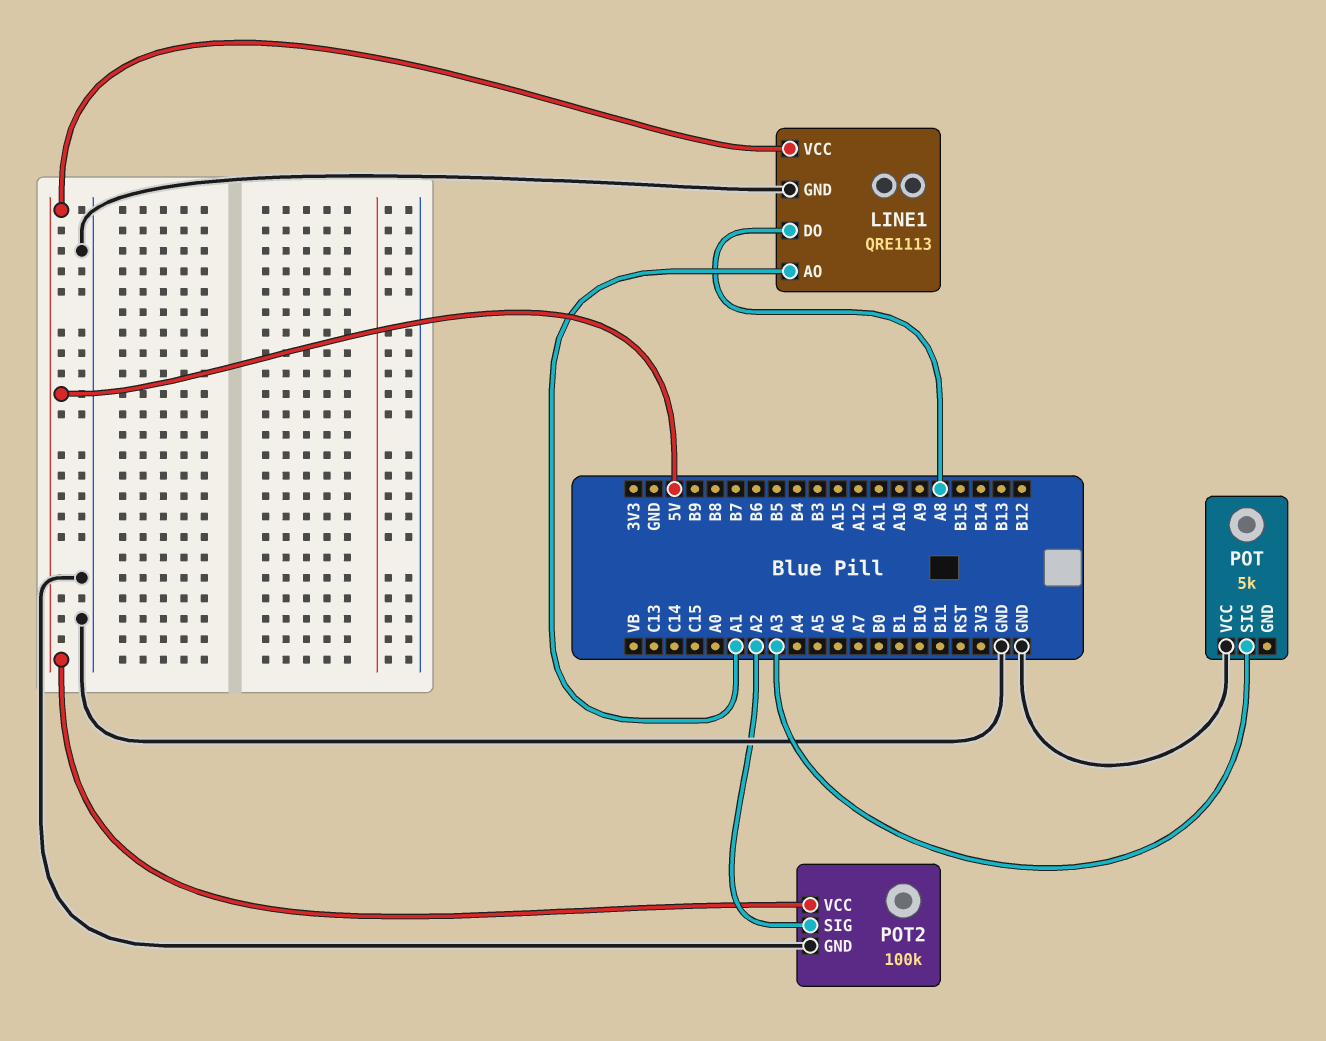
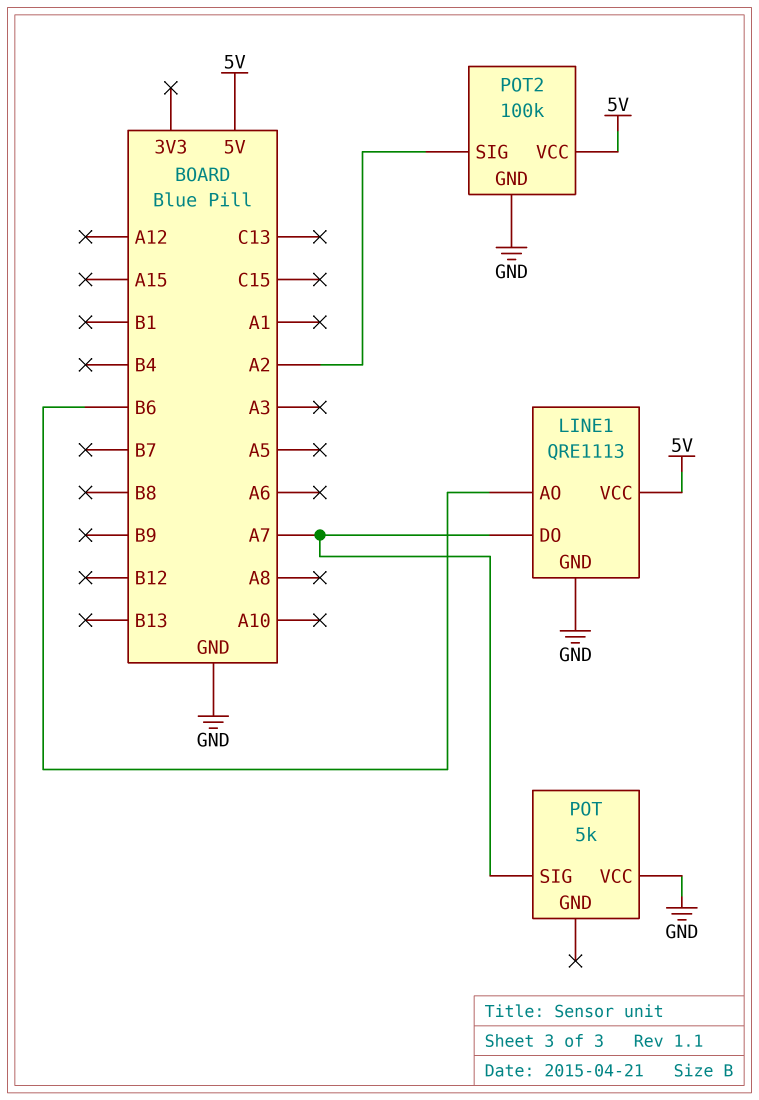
LINE1 pin AO: A1 -> B6
LINE1 pin DO: A8 -> A7
POT pin SIG: A3 -> A7

